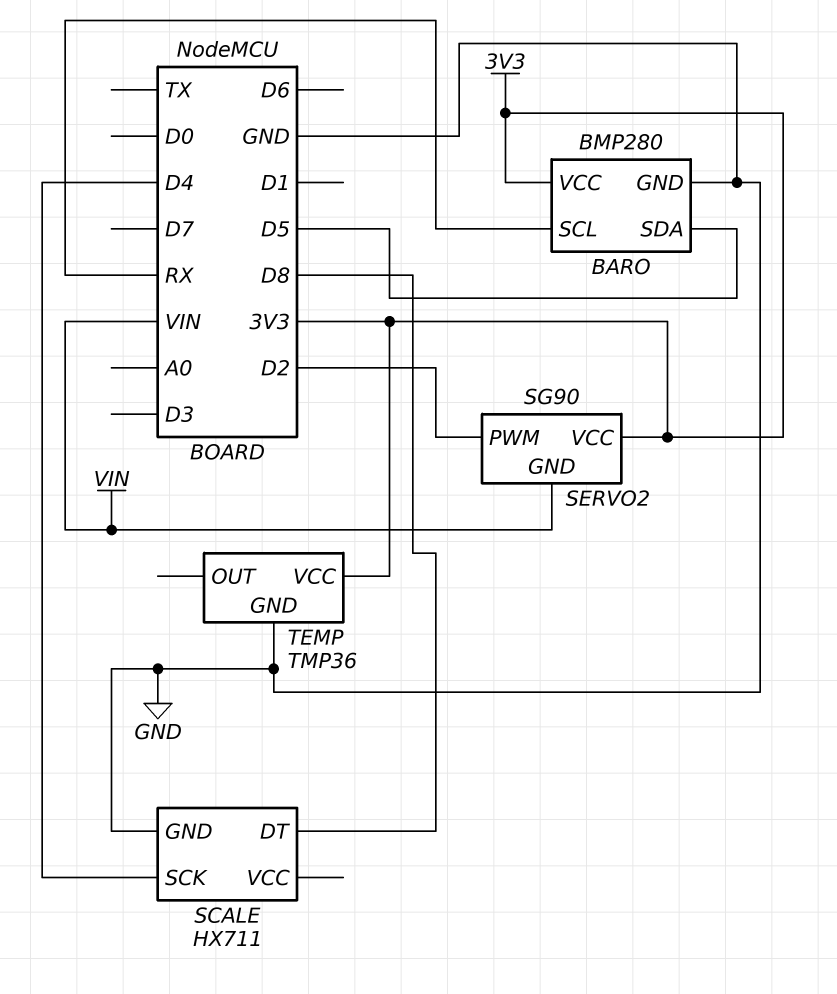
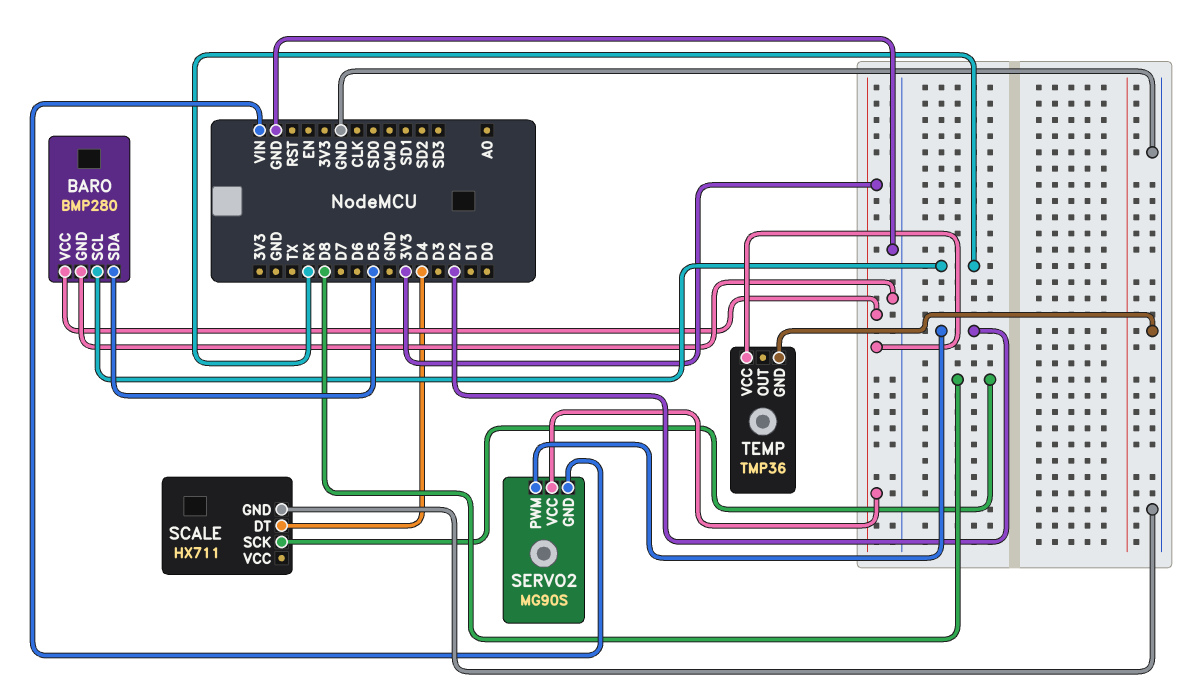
SCALE pin DT: D8 -> D4
SCALE pin SCK: D4 -> D8
SERVO2: SG90 -> MG90S

